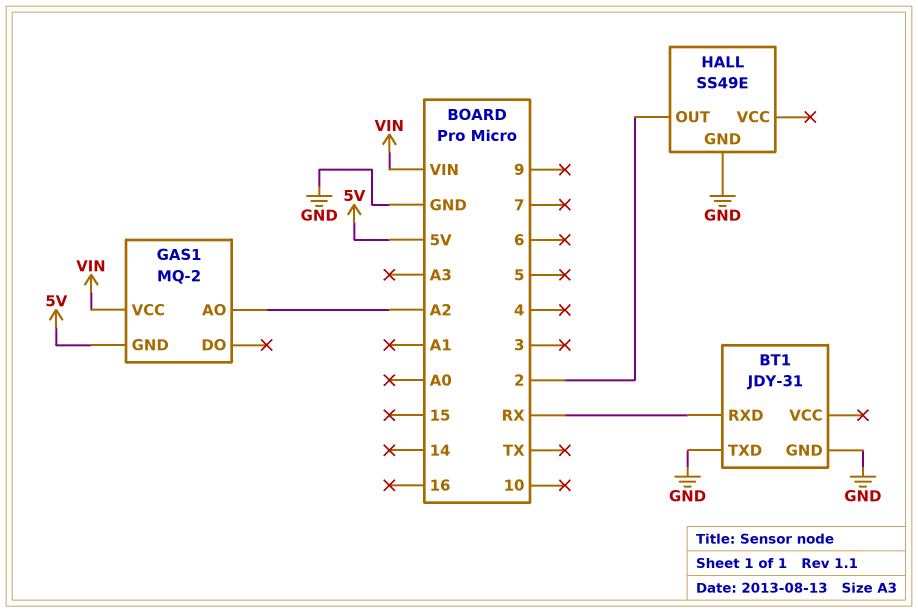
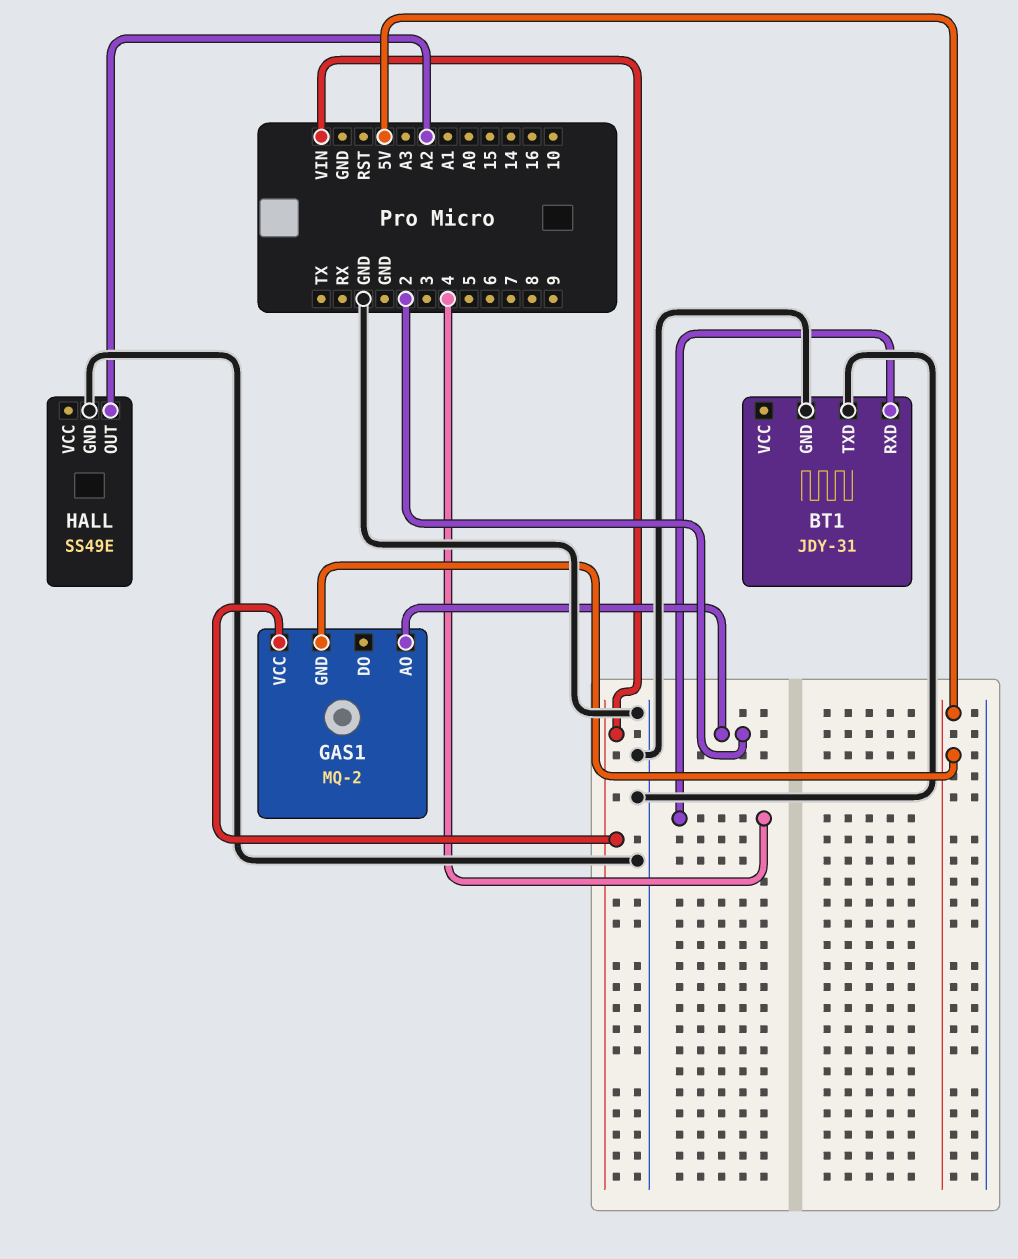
BT1 pin RXD: RX -> 4
GAS1 pin AO: A2 -> 2
HALL pin OUT: 2 -> A2

